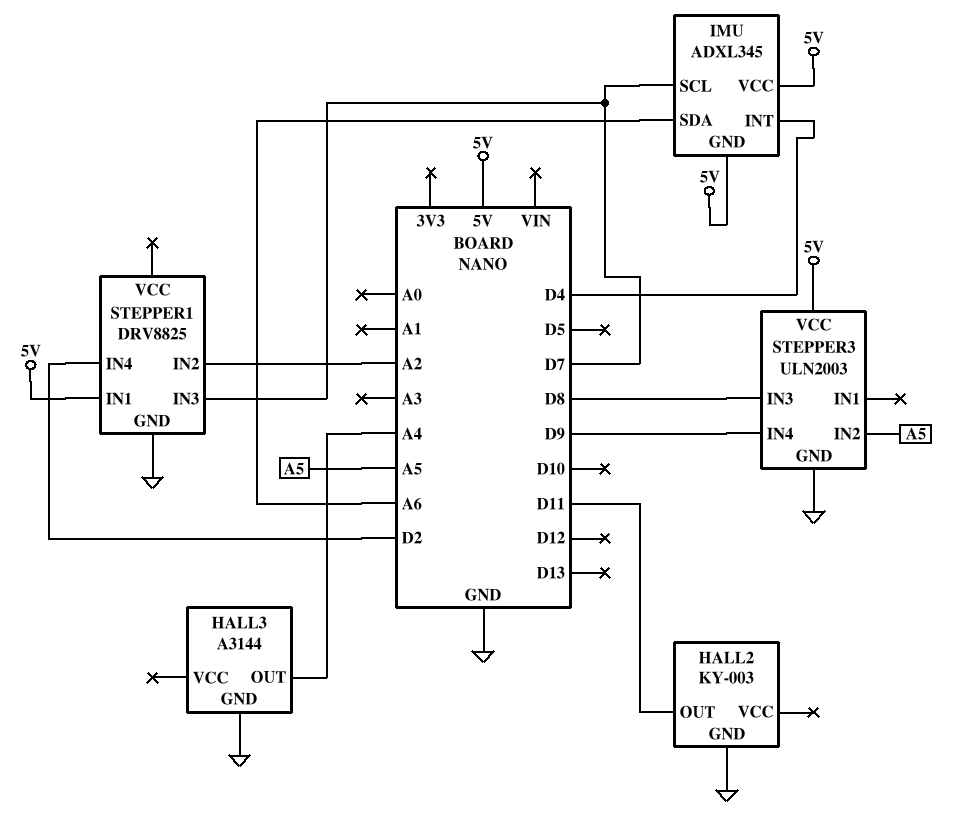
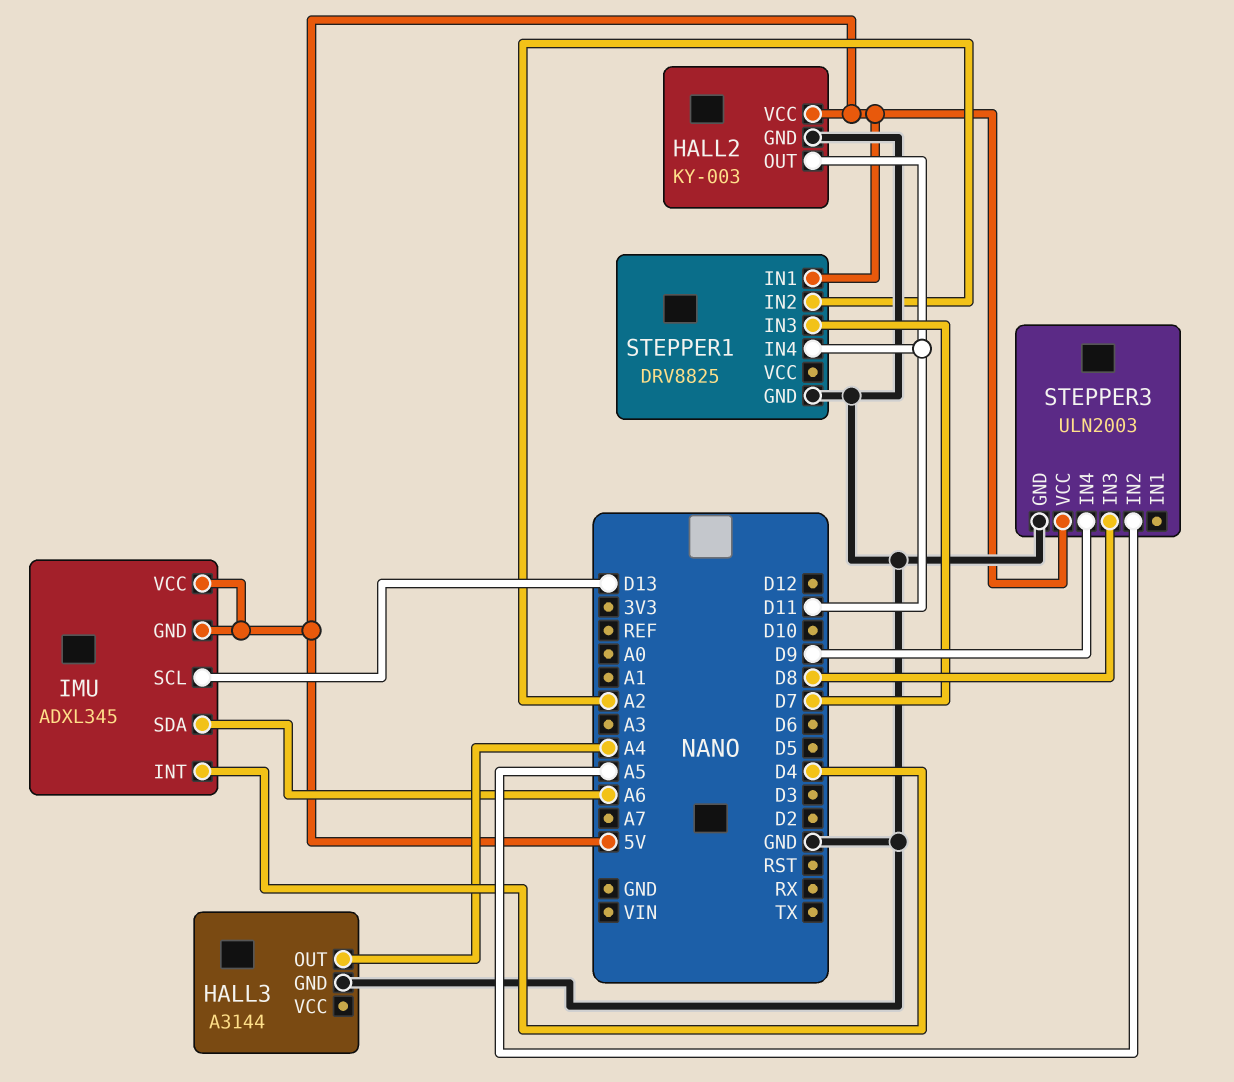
HALL2 pin VCC: none -> 5V
IMU pin SCL: D7 -> D13
STEPPER1 pin IN4: D2 -> D11

